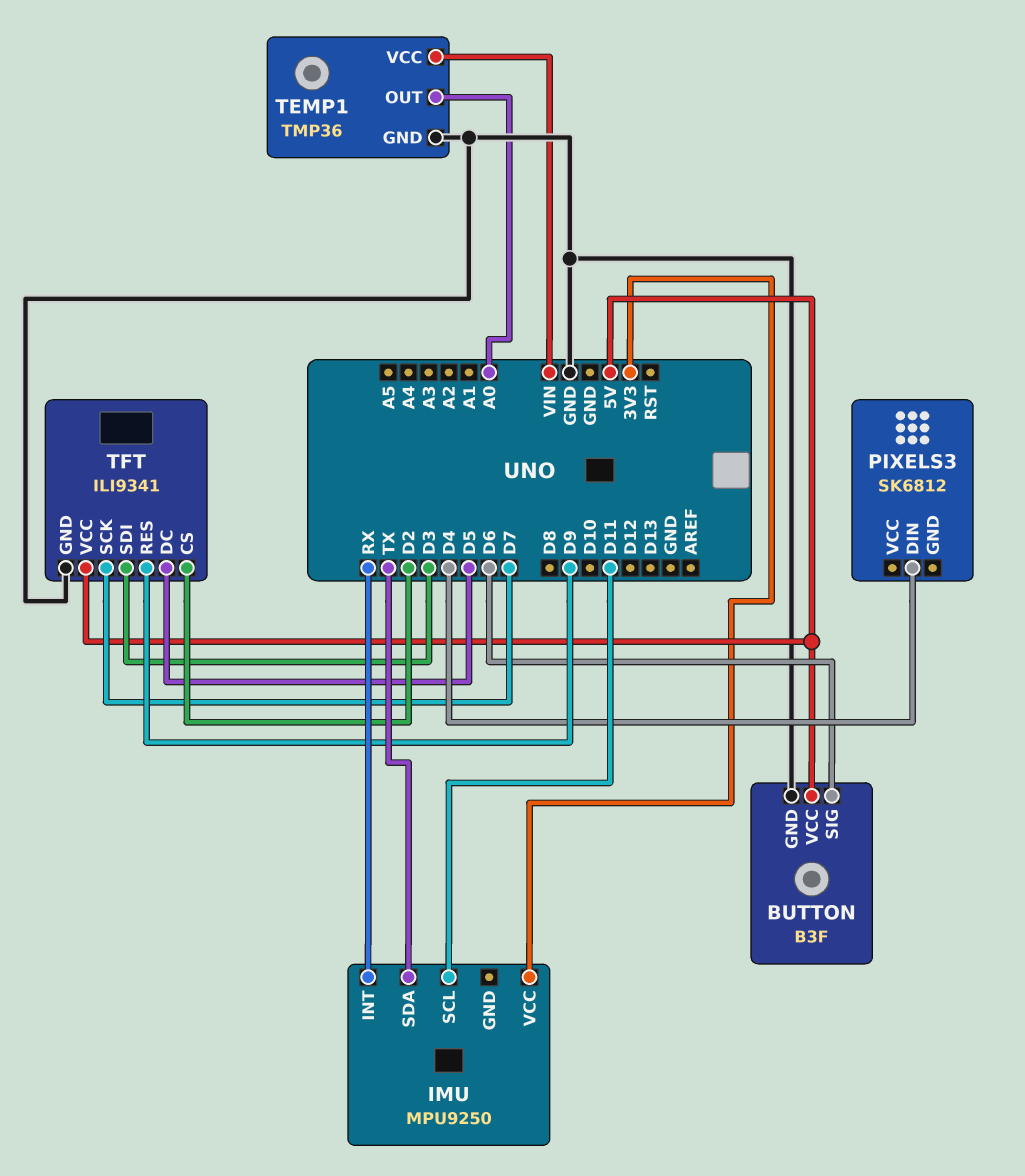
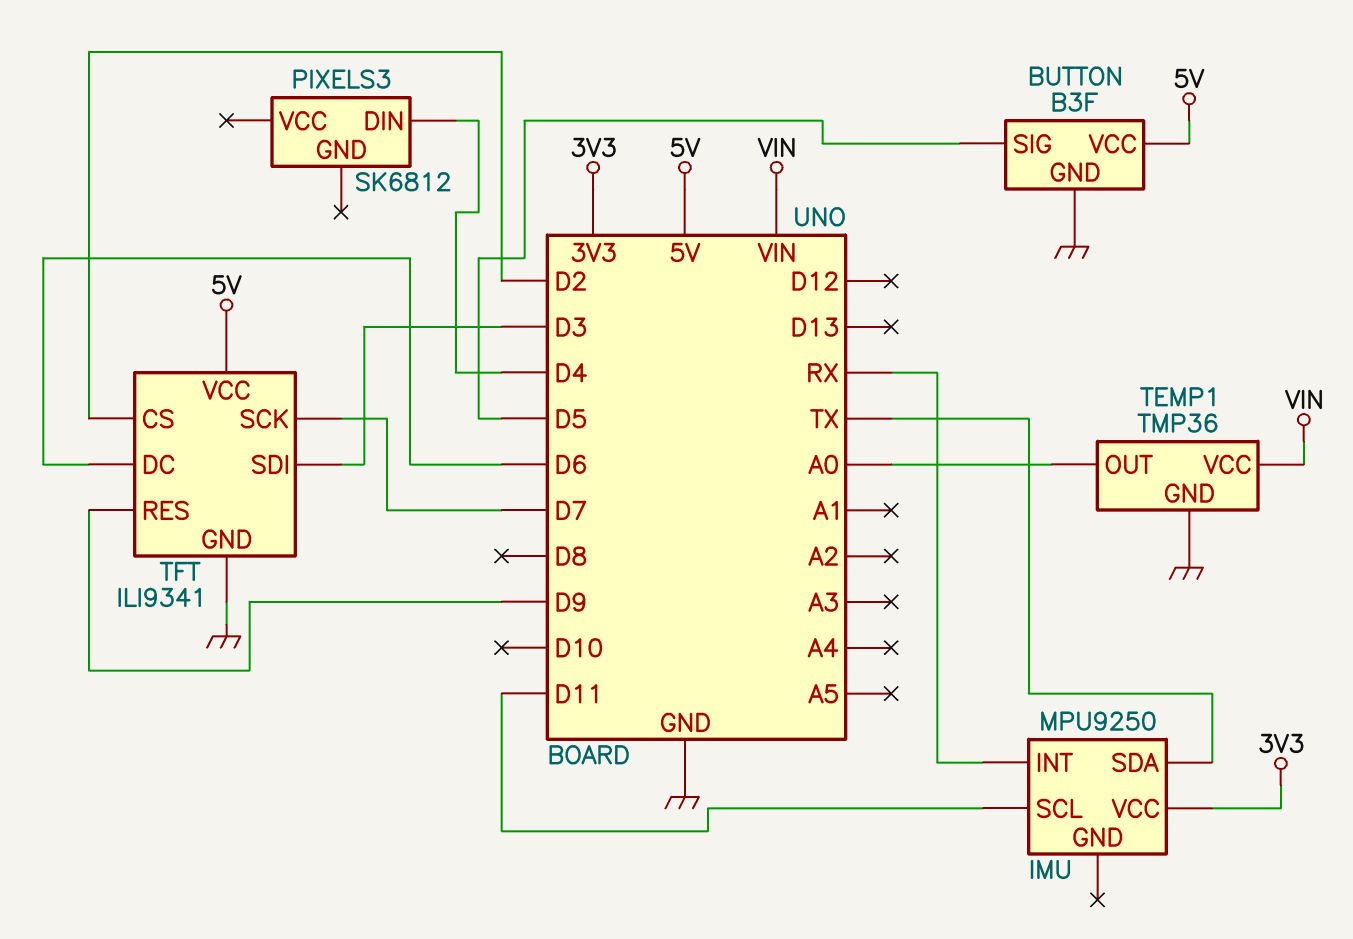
BUTTON pin SIG: D6 -> D5
TFT pin DC: D5 -> D6

